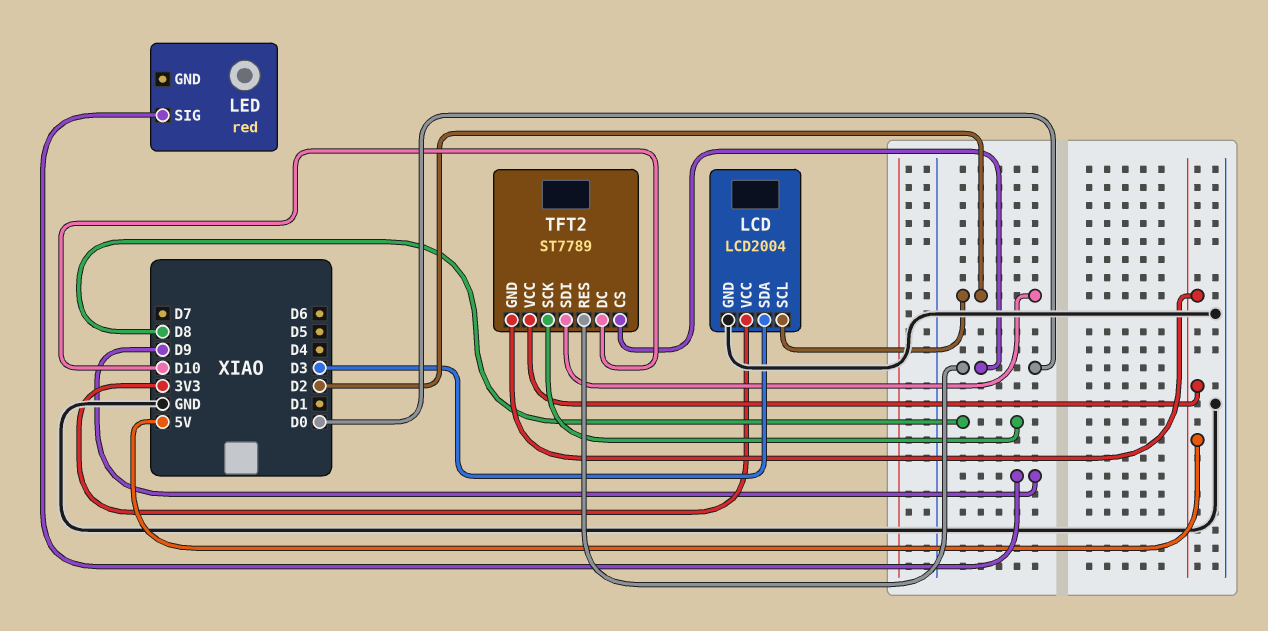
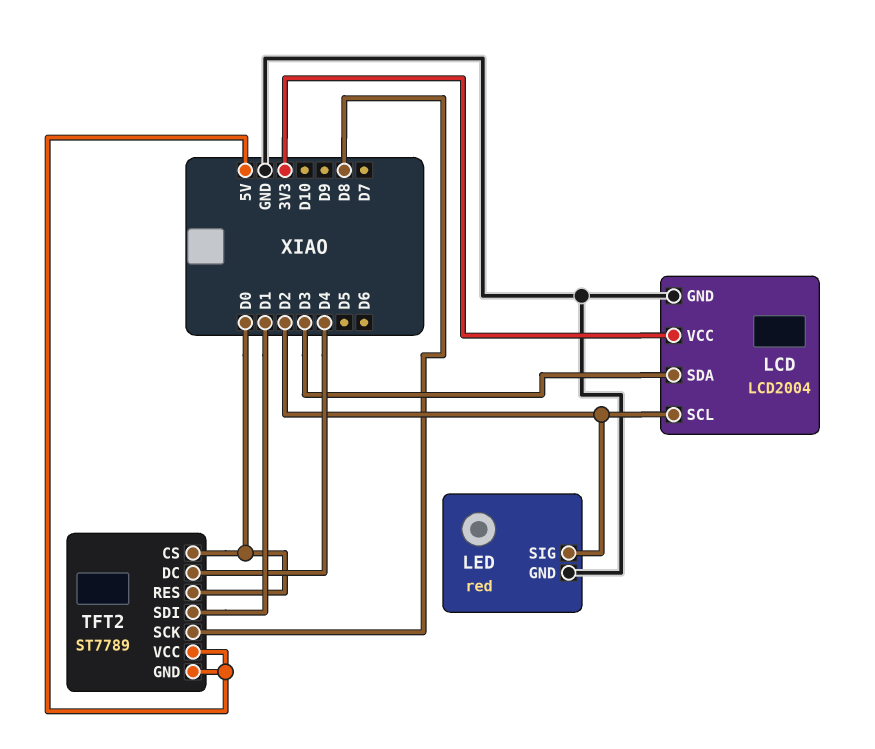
LED pin GND: none -> GND
LED pin SIG: D9 -> D2
TFT2 pin DC: D10 -> D4
TFT2 pin SDI: D2 -> D1

